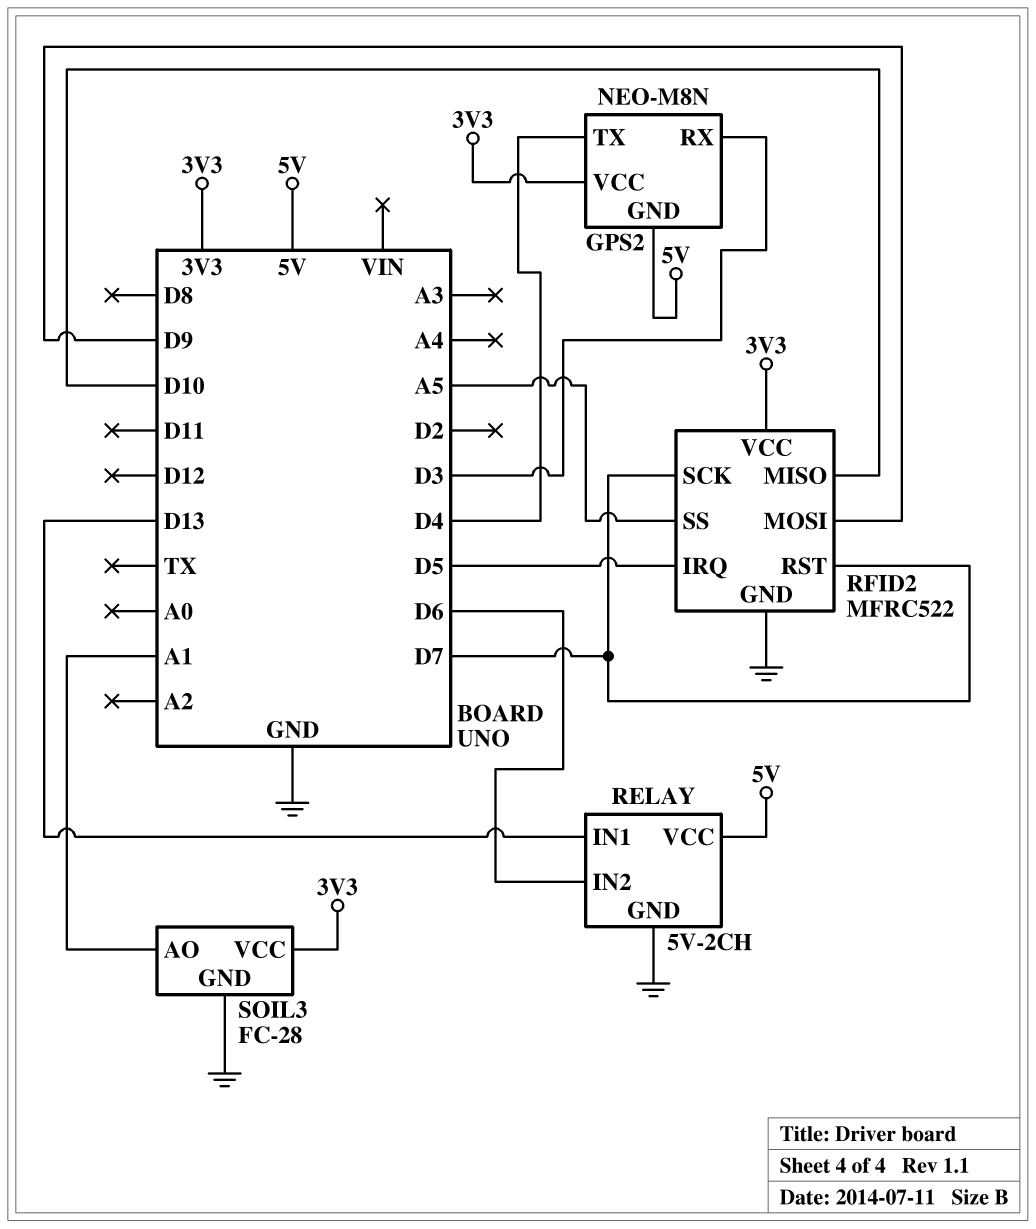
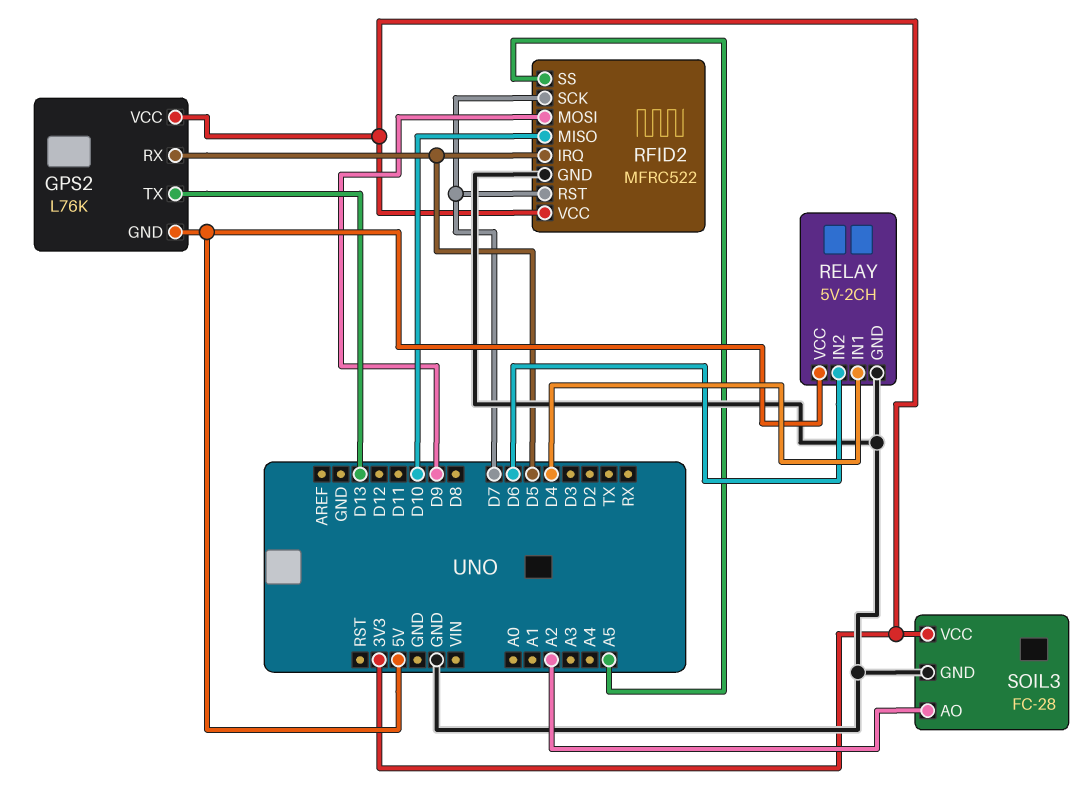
GPS2: NEO-M8N -> L76K
GPS2 pin RX: D3 -> D5
GPS2 pin TX: D4 -> D13
RELAY pin IN1: D13 -> D4
SOIL3 pin AO: A1 -> A2

